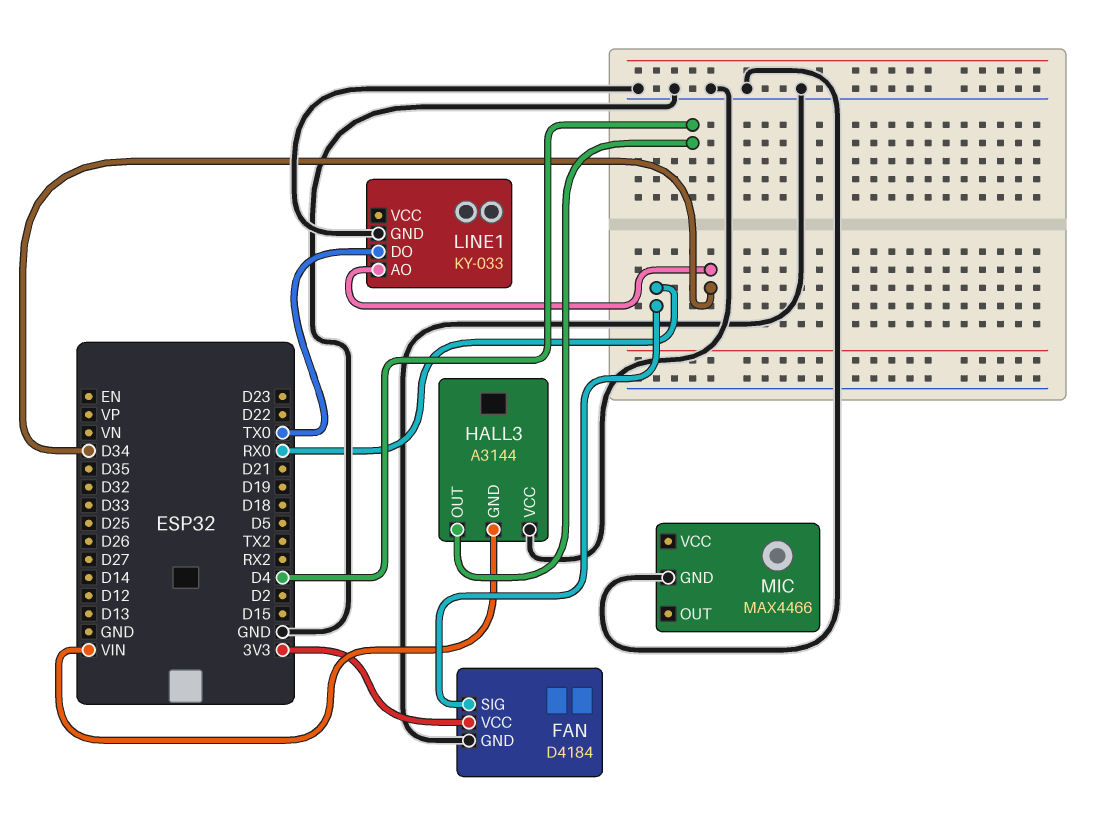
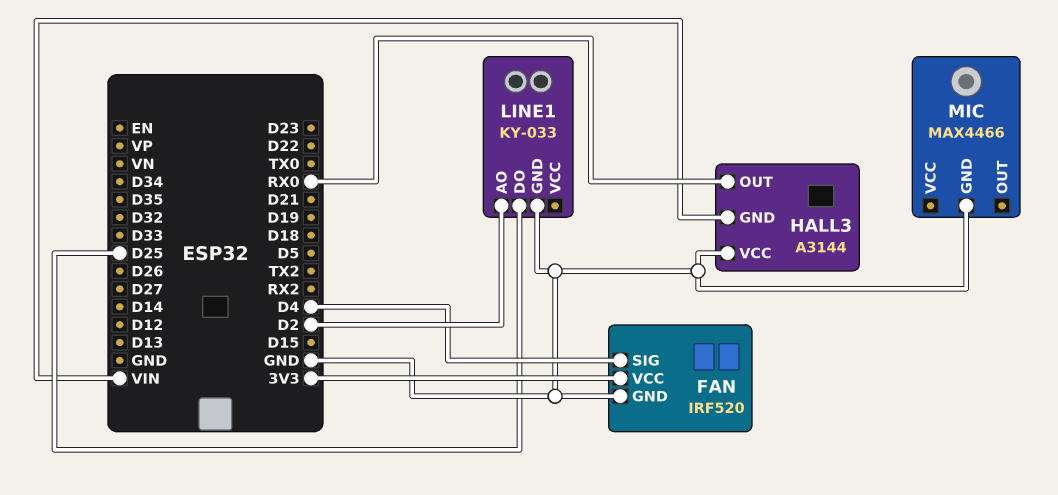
FAN: D4184 -> IRF520
FAN pin SIG: RX0 -> D4
HALL3 pin OUT: D4 -> RX0
LINE1 pin AO: D34 -> D2
LINE1 pin DO: TX0 -> D25

